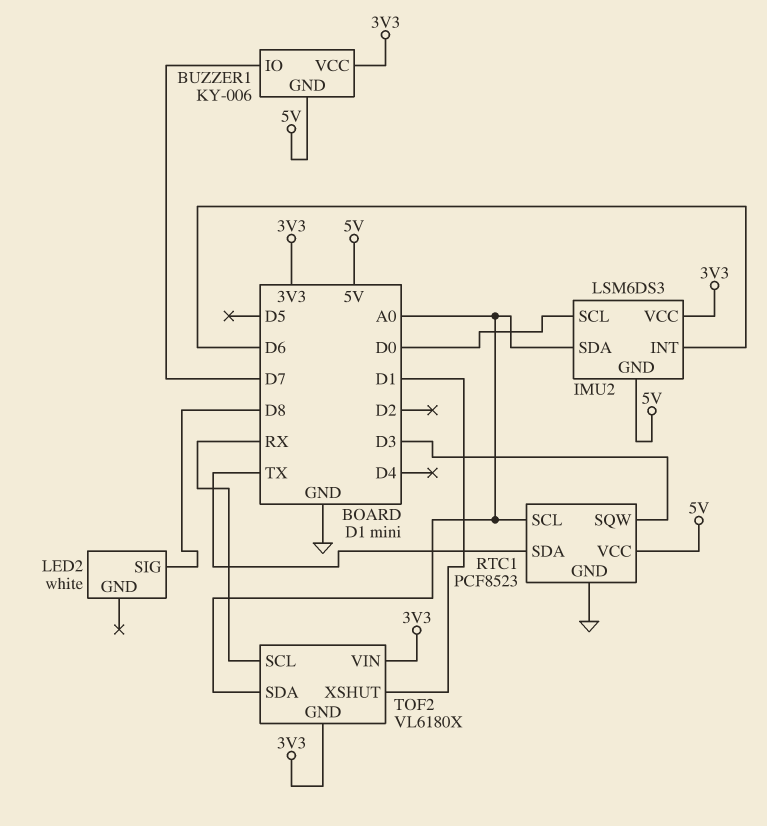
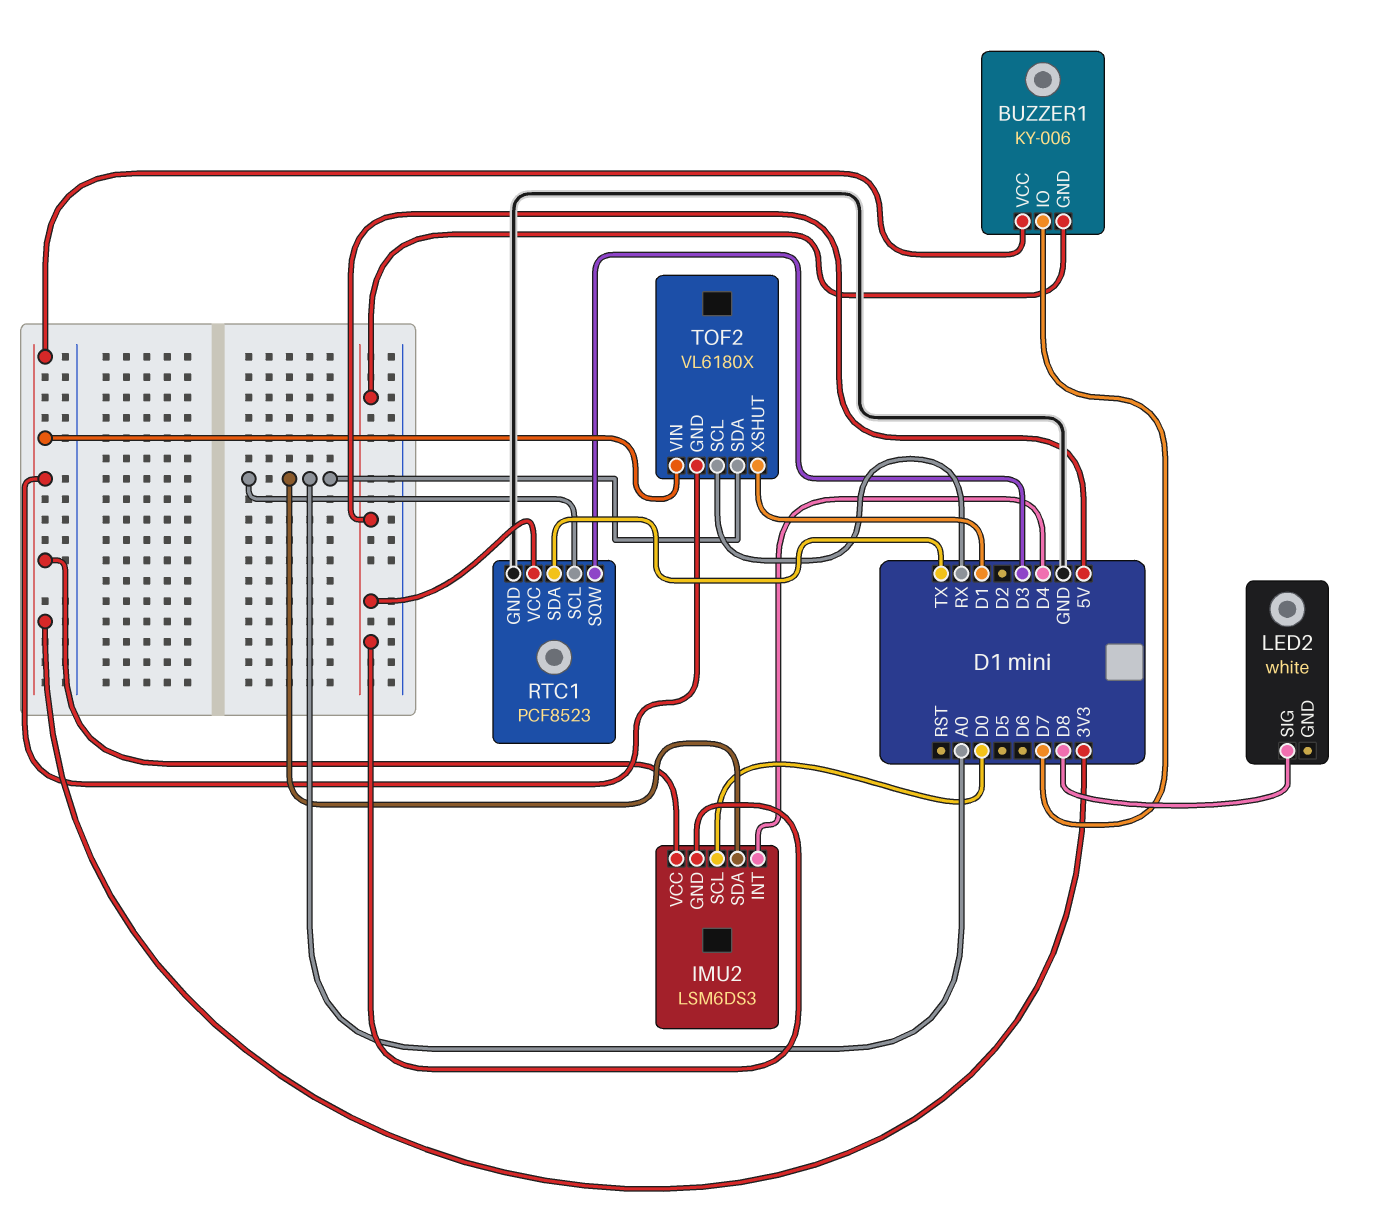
IMU2 pin INT: D6 -> D4

